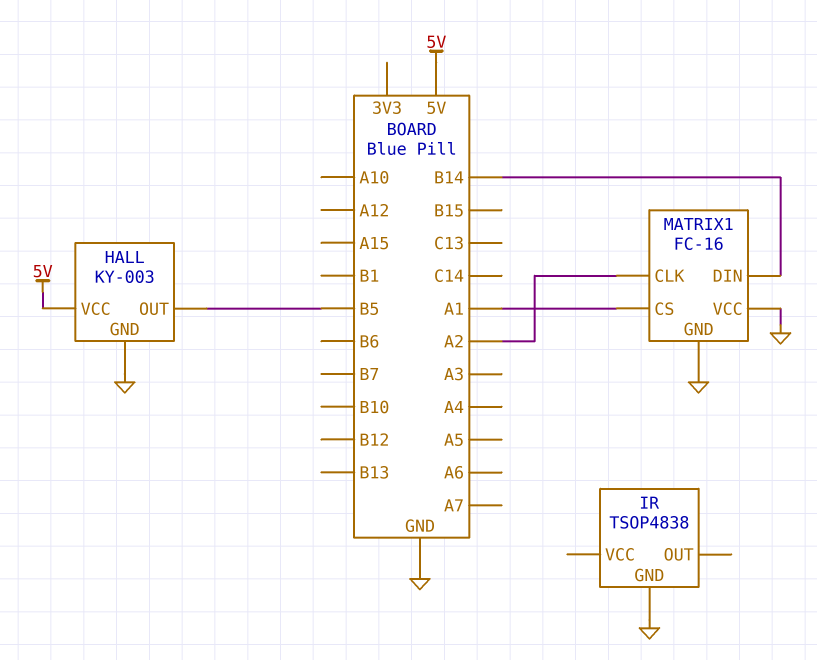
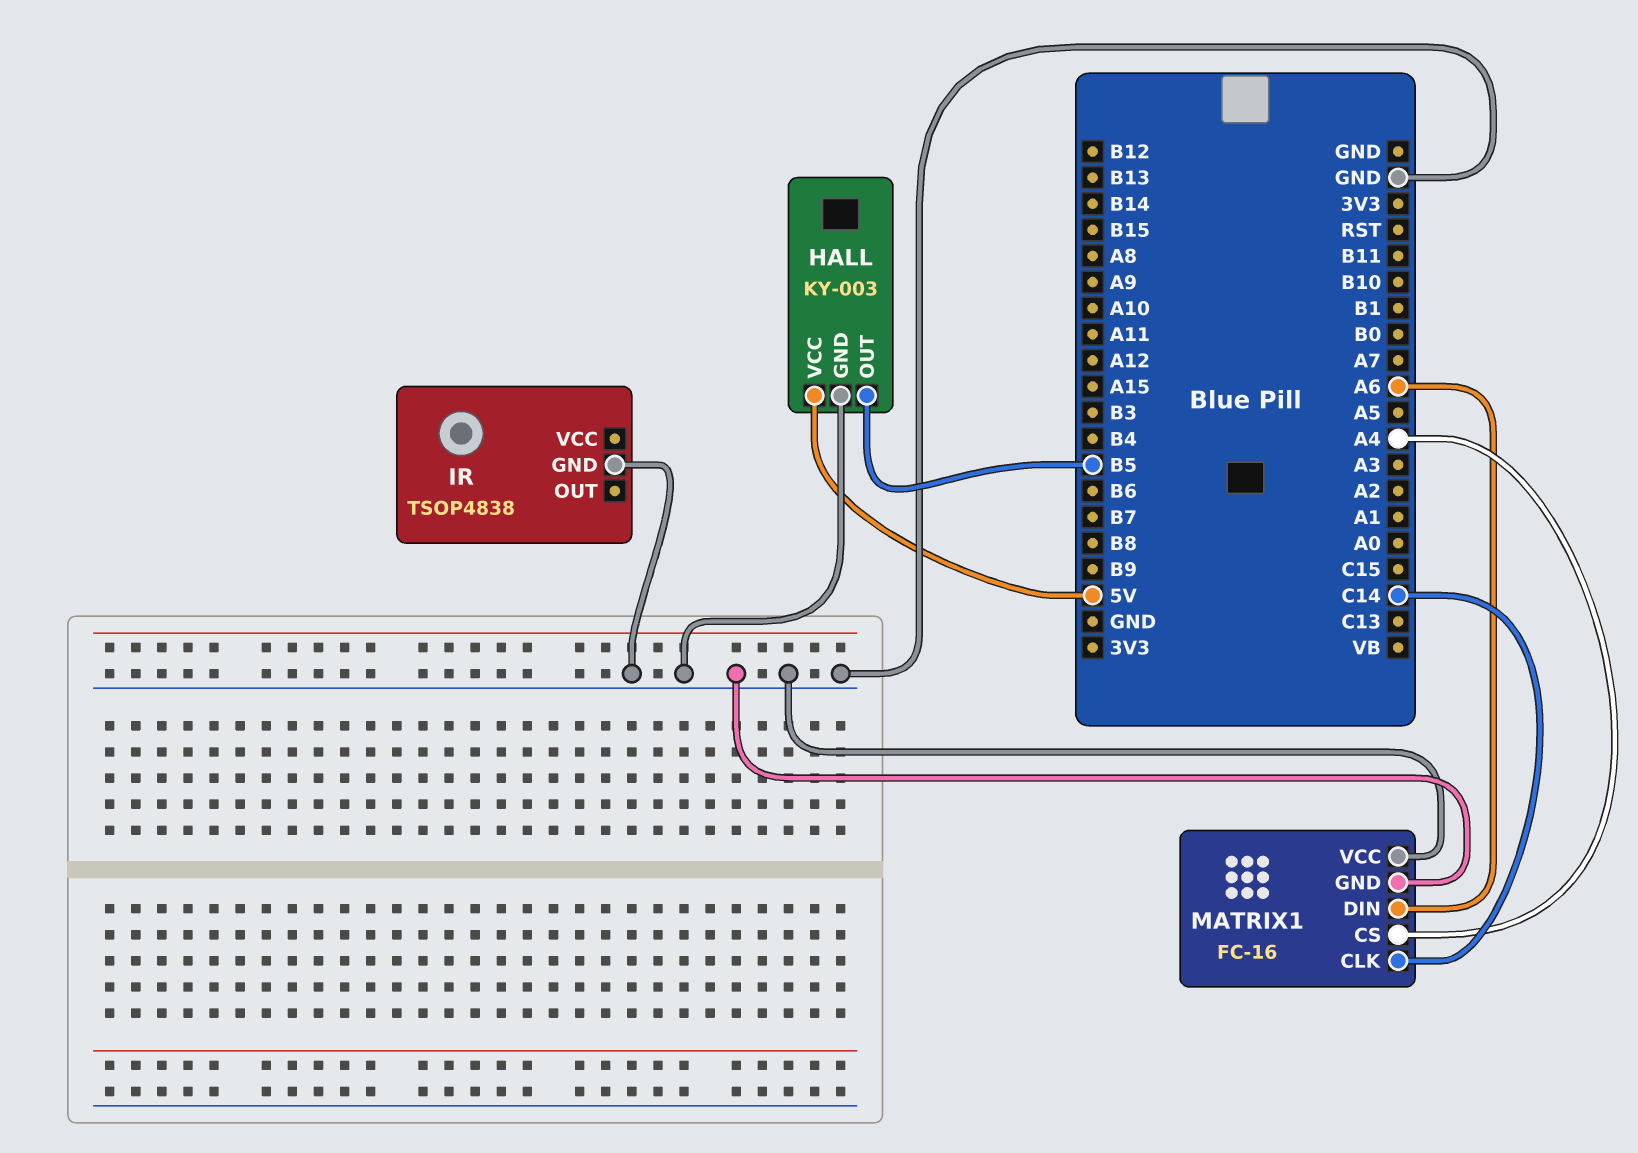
MATRIX1 pin CLK: A2 -> C14
MATRIX1 pin CS: A1 -> A4
MATRIX1 pin DIN: B14 -> A6

